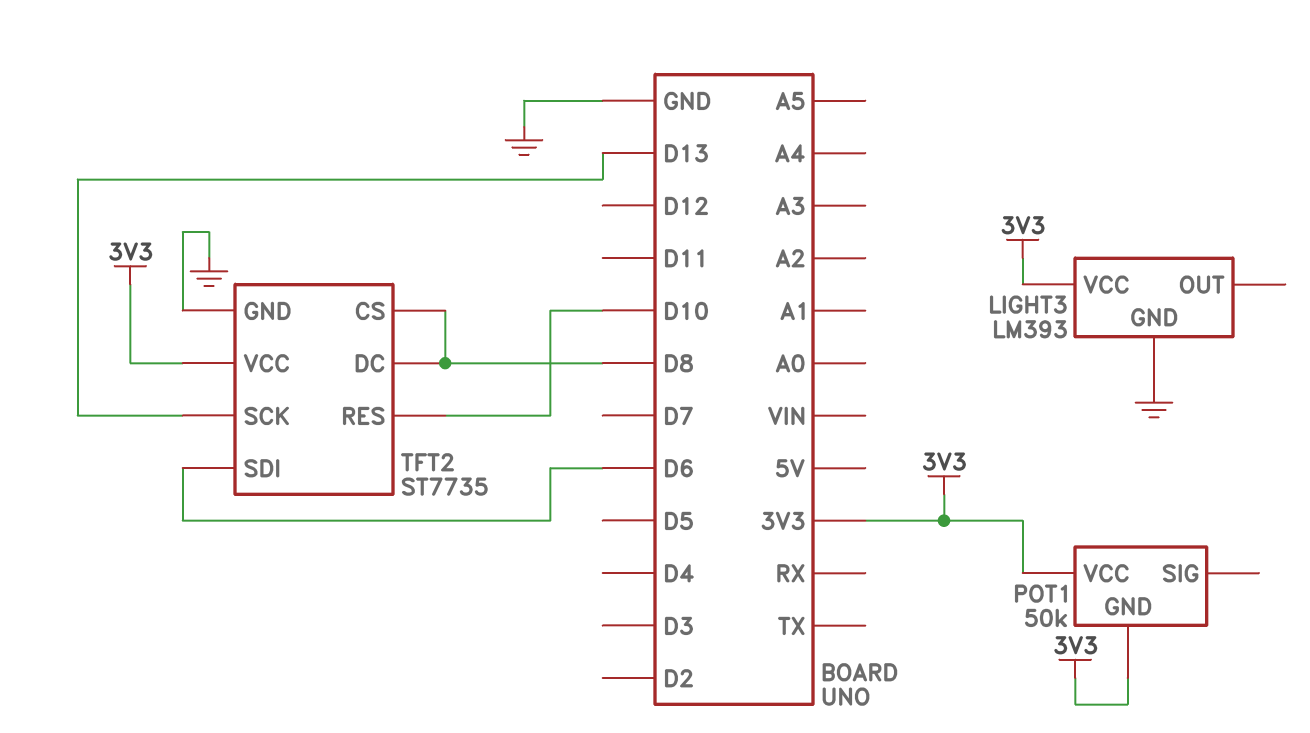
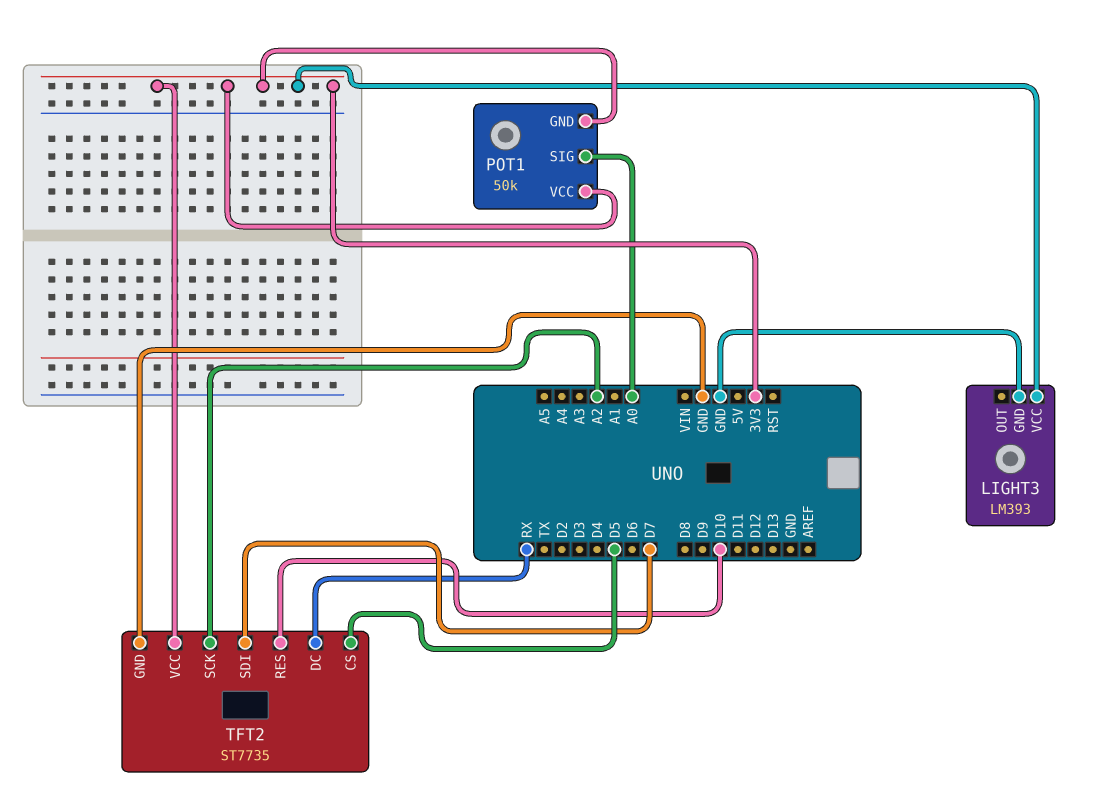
POT1 pin SIG: none -> A0
TFT2 pin CS: D8 -> D5
TFT2 pin DC: D8 -> RX
TFT2 pin SCK: D13 -> A2
TFT2 pin SDI: D6 -> D7

